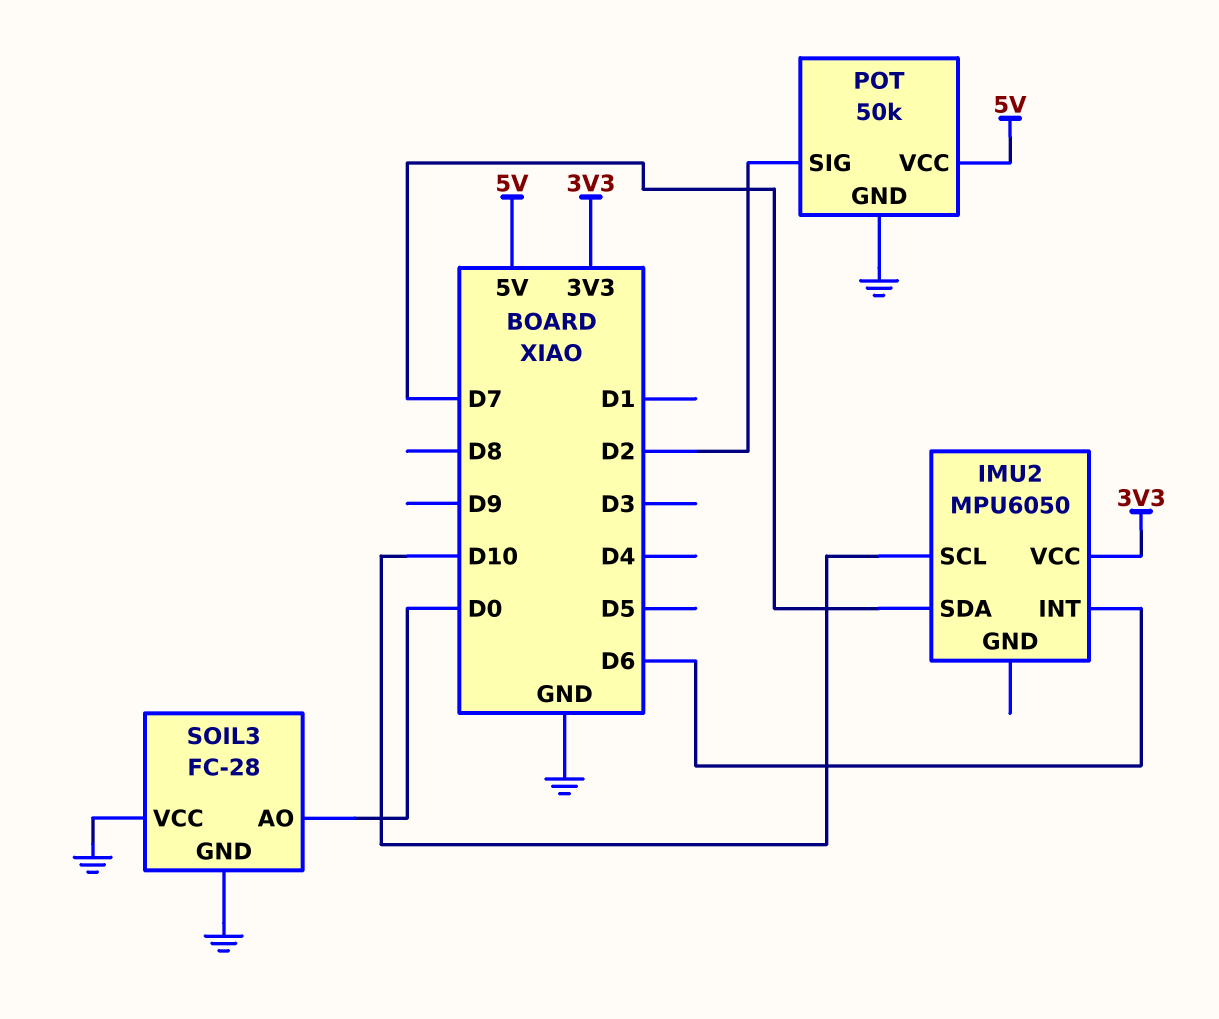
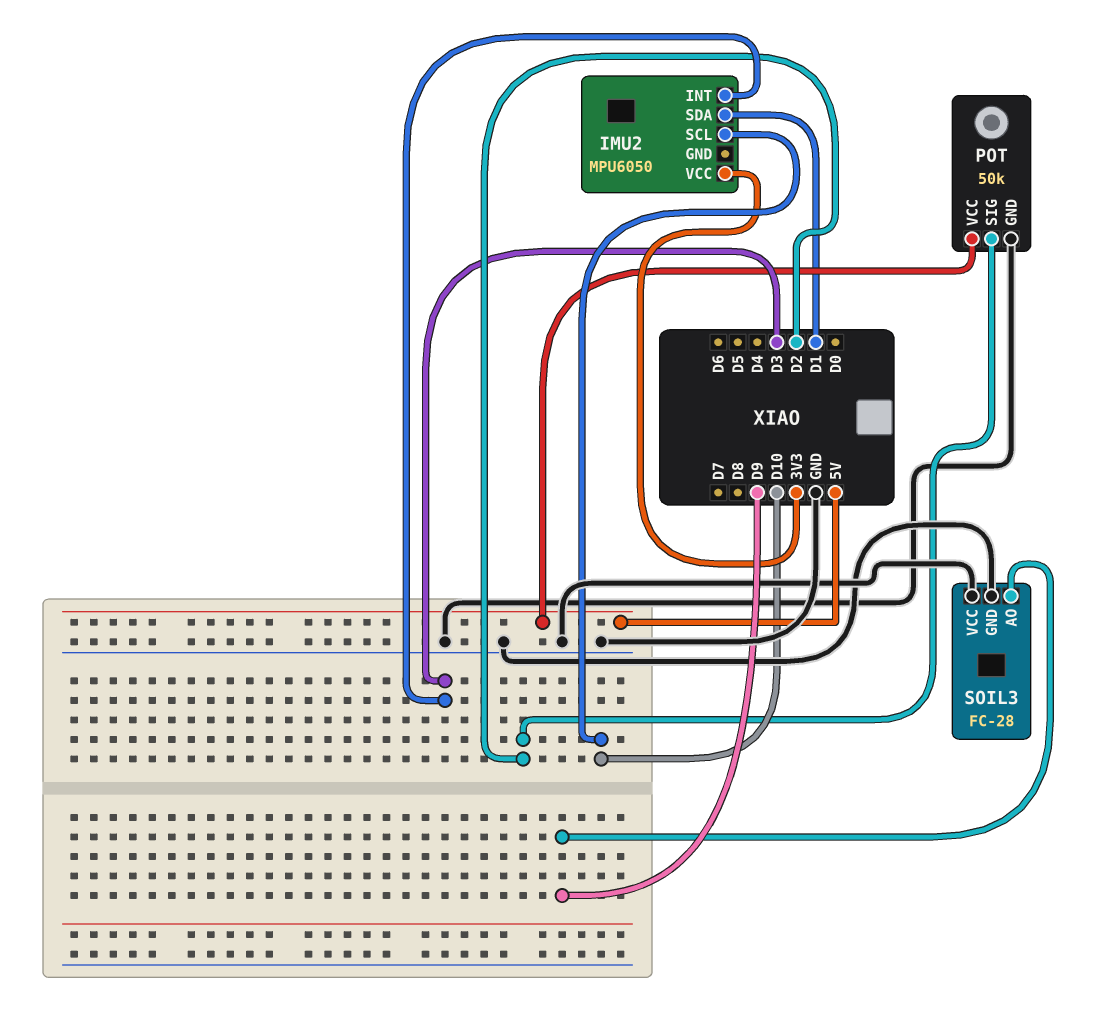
IMU2 pin INT: D6 -> D3
IMU2 pin SDA: D7 -> D1
SOIL3 pin AO: D0 -> D9

